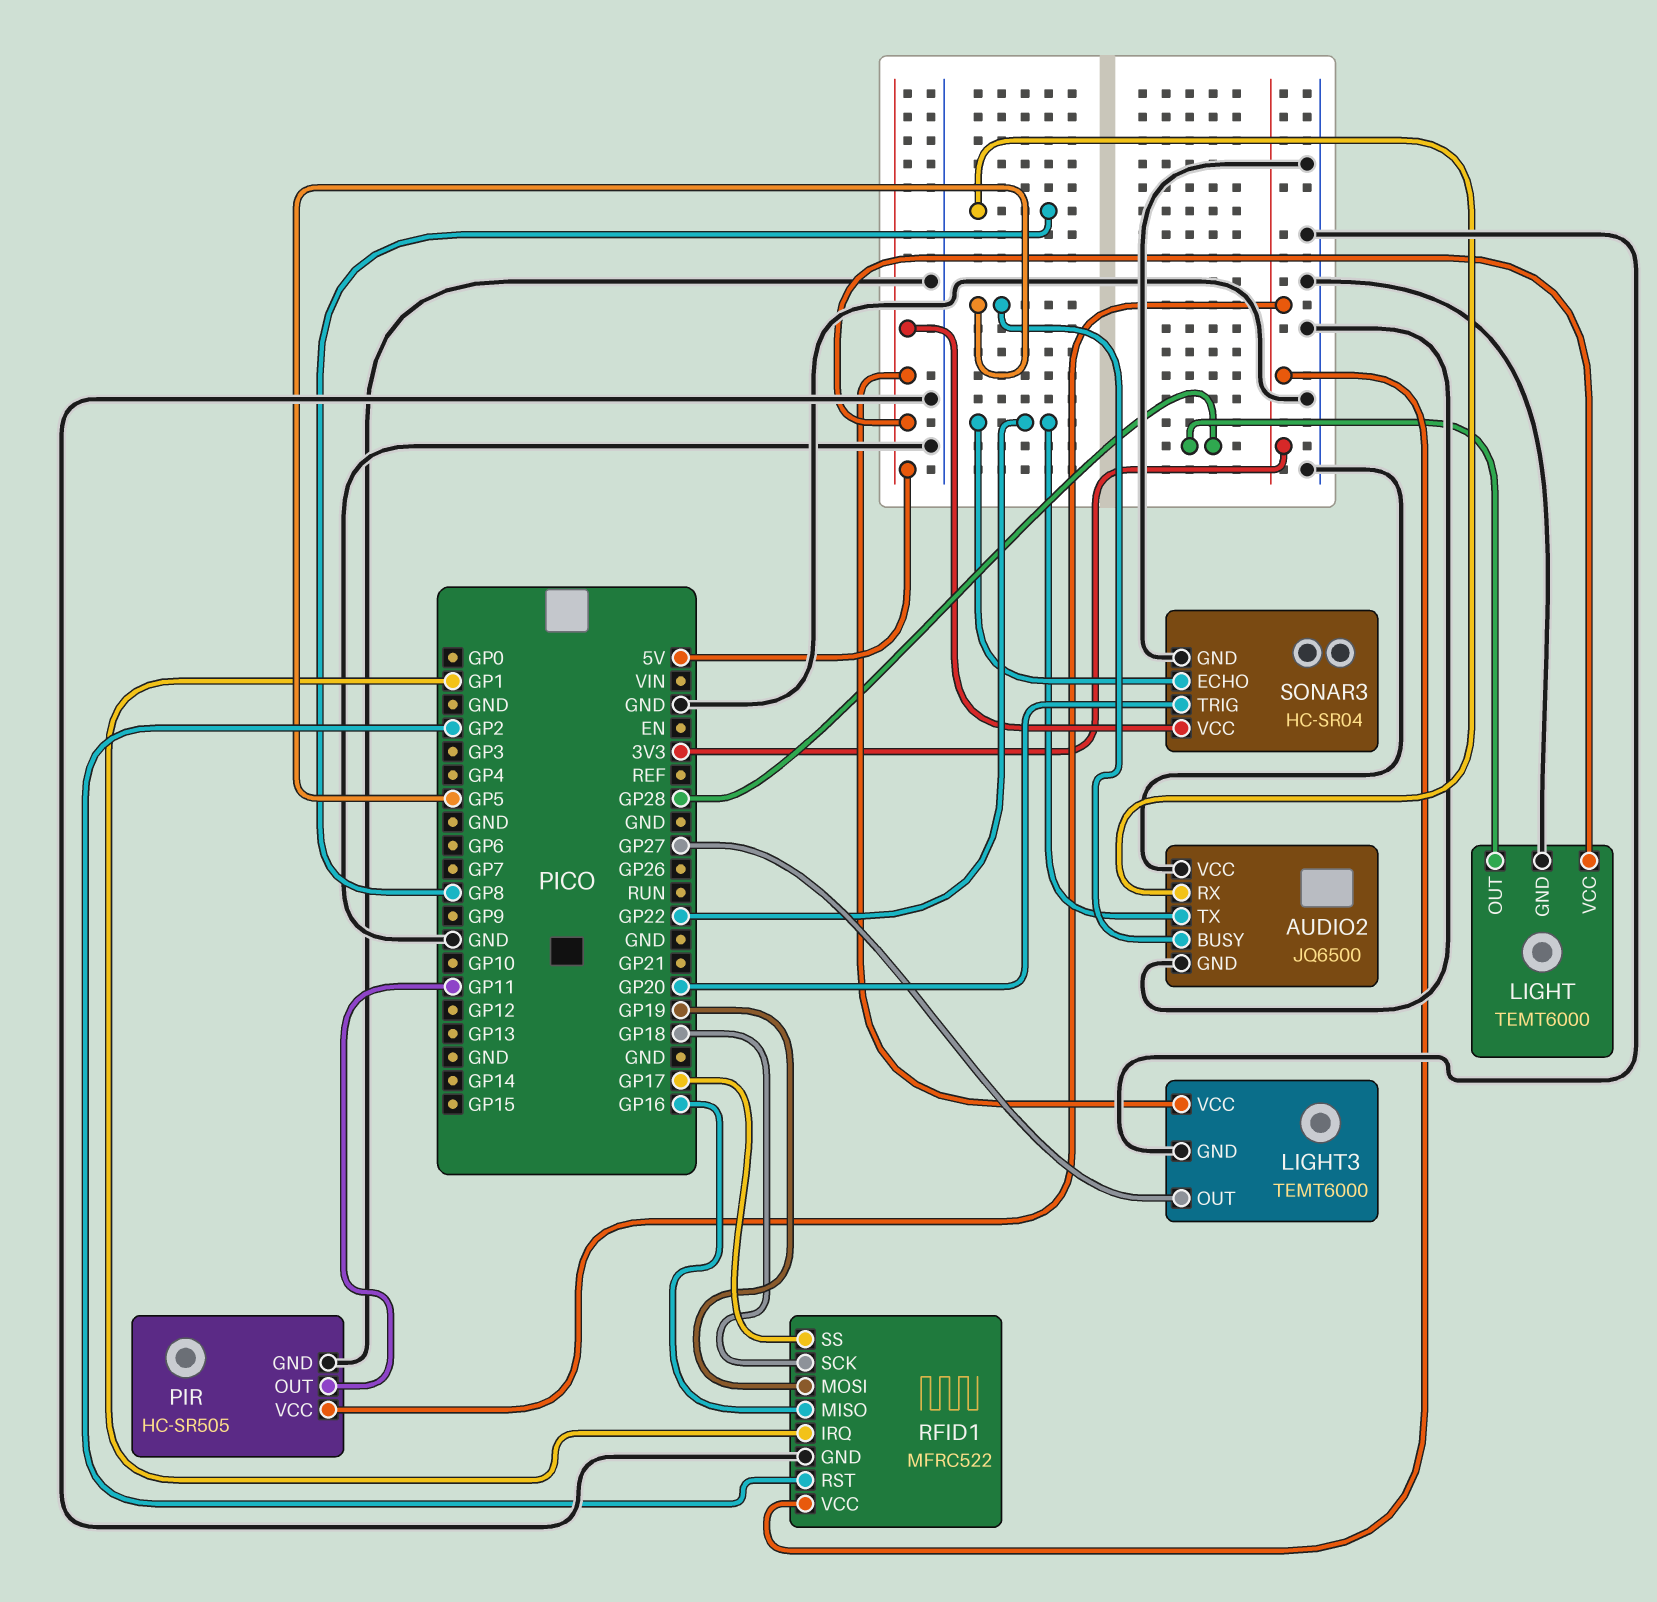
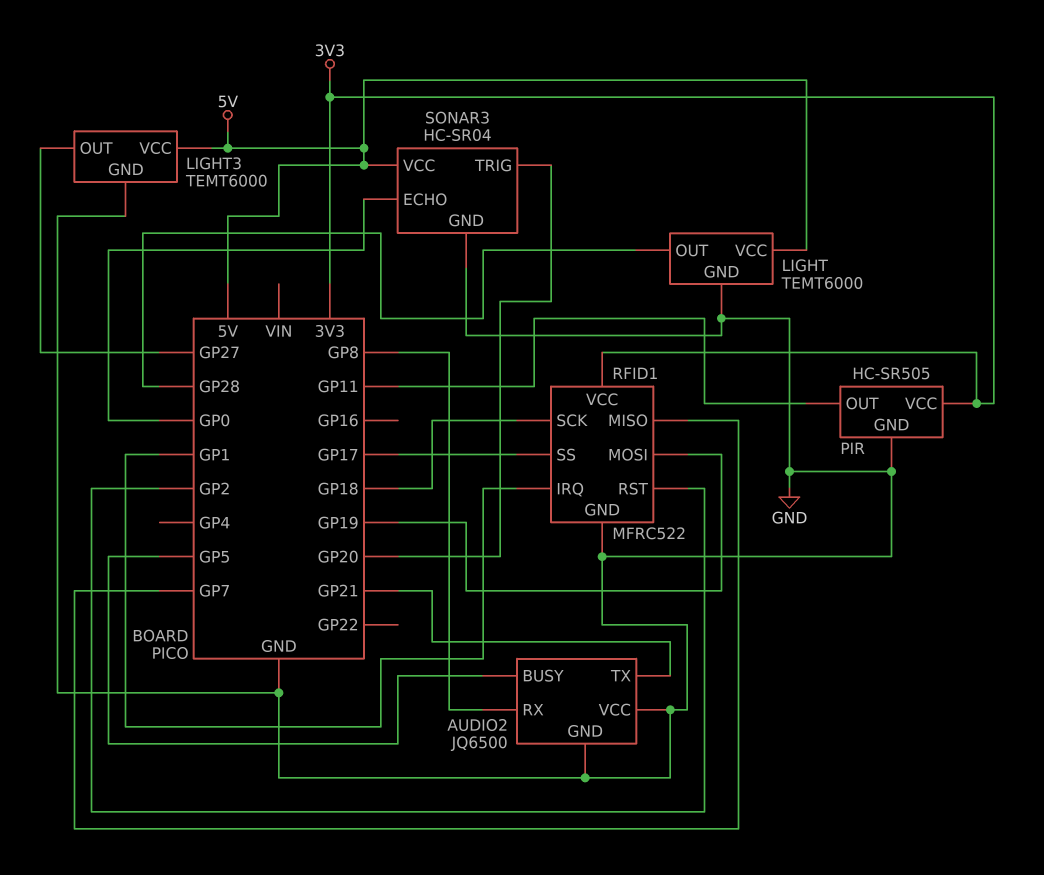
AUDIO2 pin TX: GP22 -> GP21
RFID1 pin MISO: GP16 -> GP7
SONAR3 pin ECHO: GP22 -> GP0

